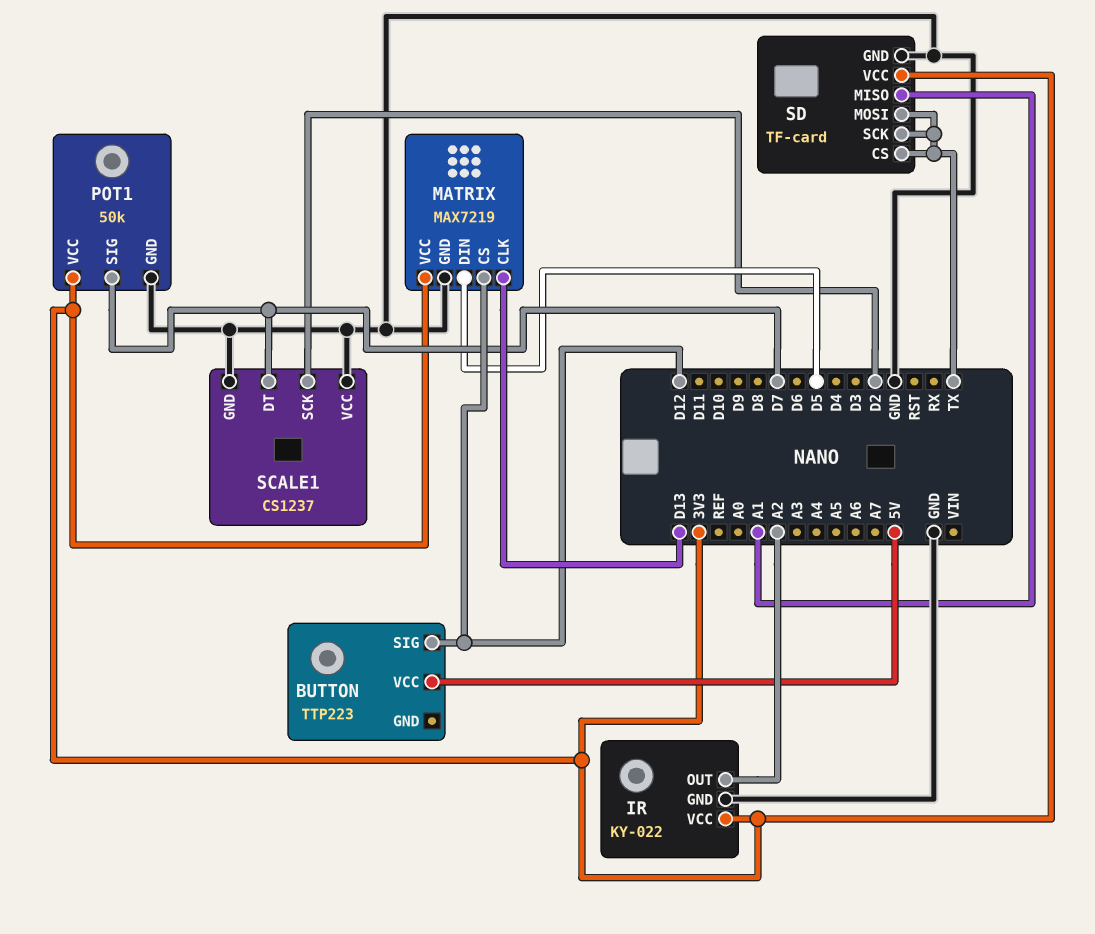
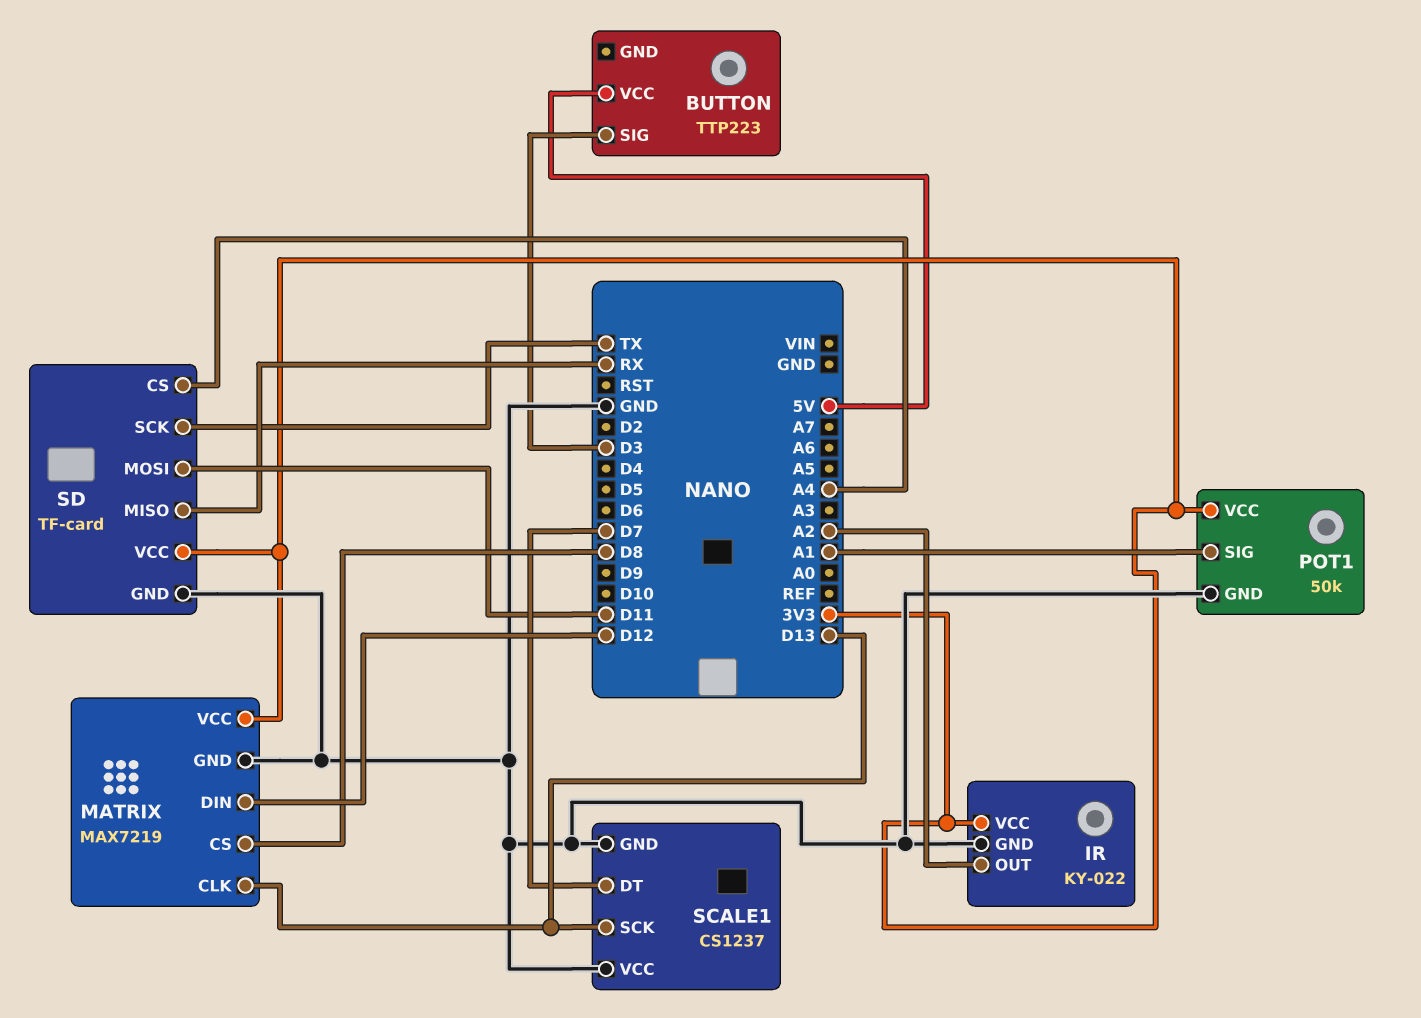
BUTTON pin SIG: D12 -> D3
MATRIX pin CS: D12 -> D8
MATRIX pin DIN: D5 -> D12
POT1 pin SIG: D7 -> A1
SCALE1 pin SCK: D2 -> D13
SD pin CS: TX -> A4
SD pin MISO: A1 -> RX
SD pin MOSI: TX -> D11

